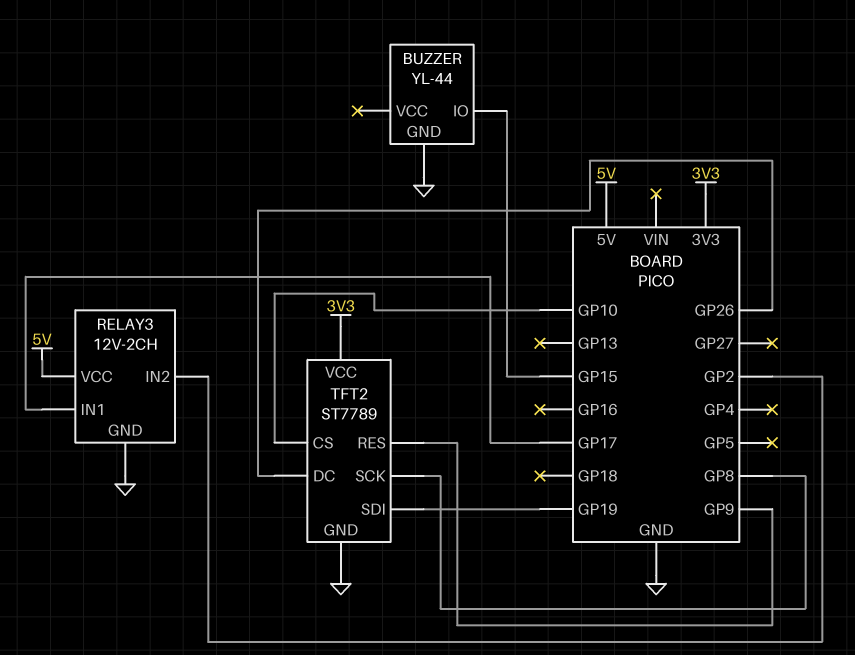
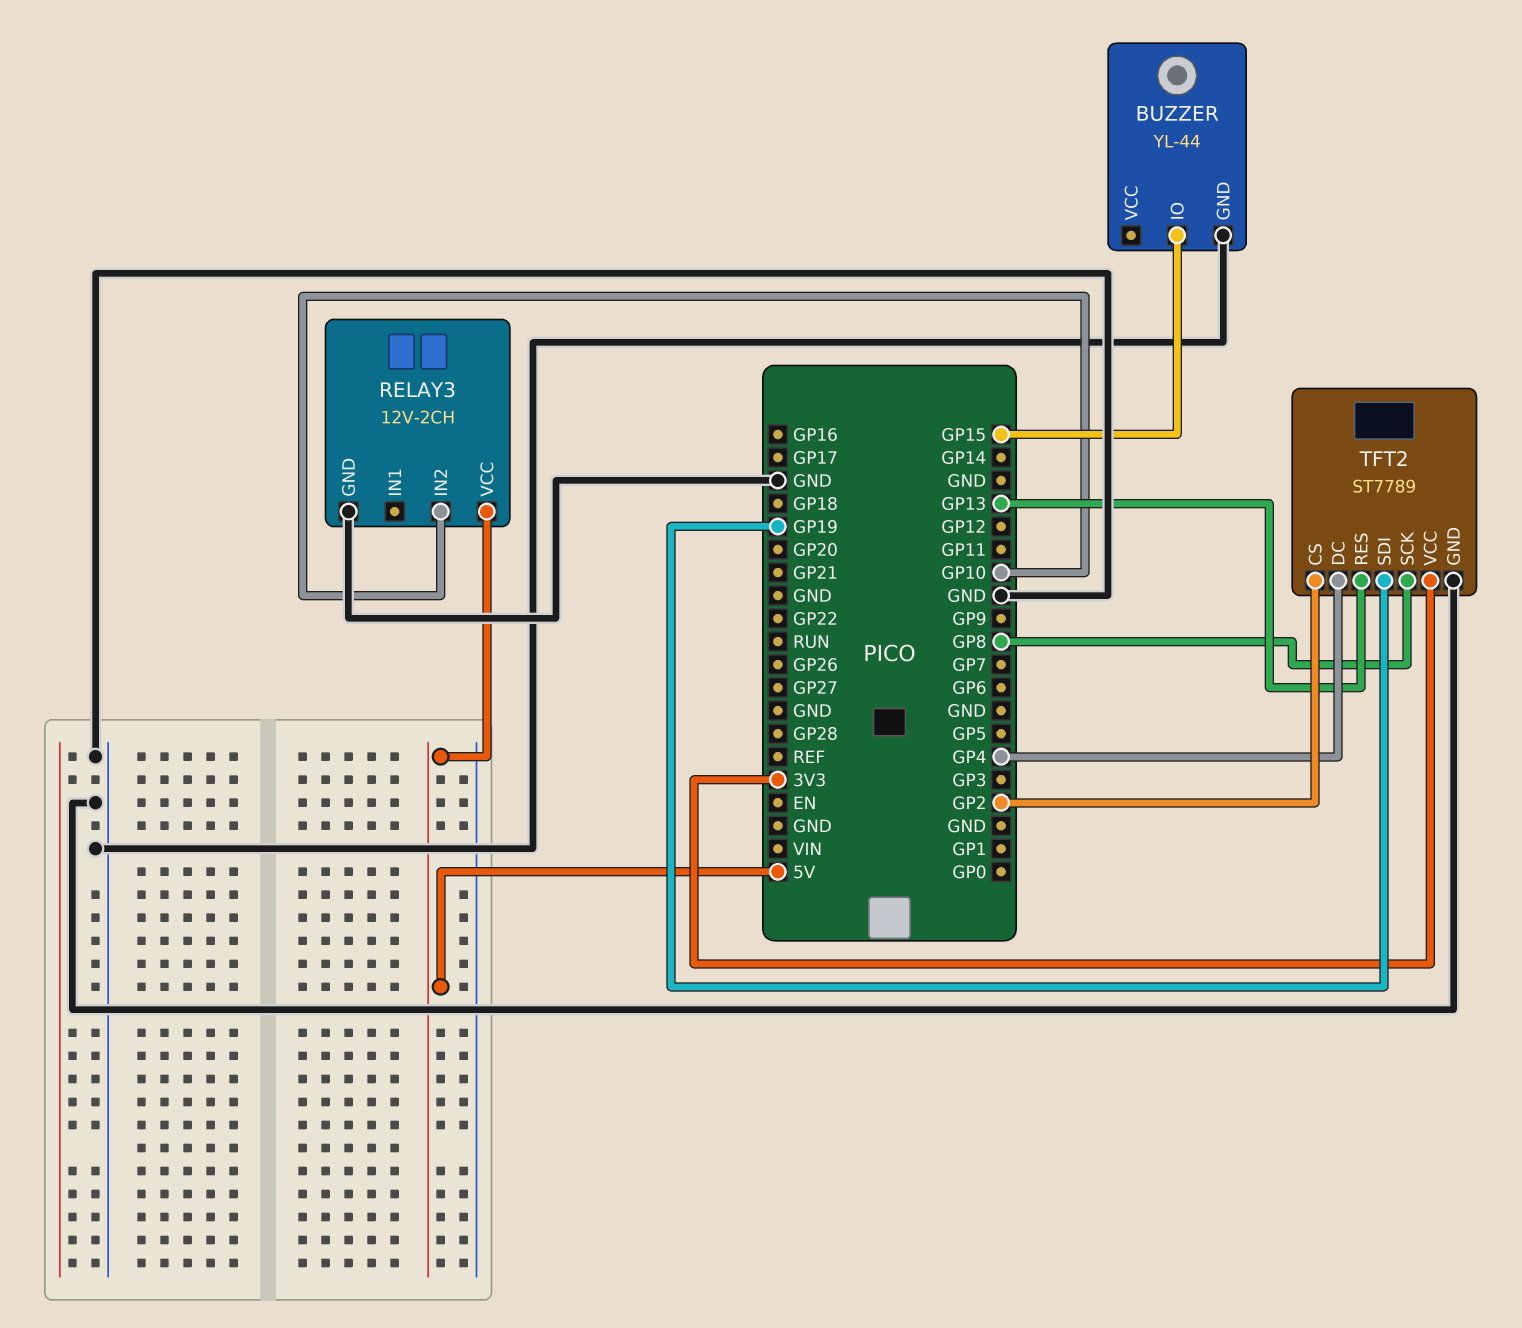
RELAY3 pin IN1: GP17 -> none
RELAY3 pin IN2: GP2 -> GP10
TFT2 pin CS: GP10 -> GP2
TFT2 pin DC: GP26 -> GP4
TFT2 pin RES: GP9 -> GP13

